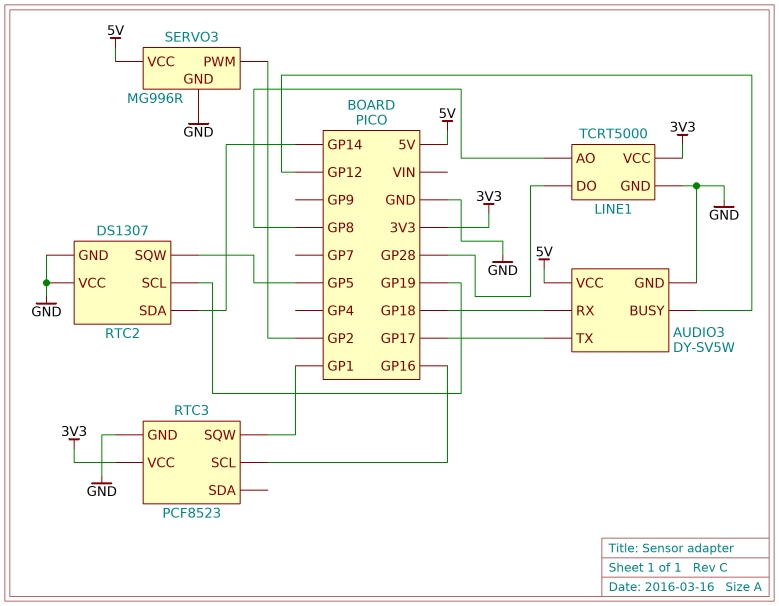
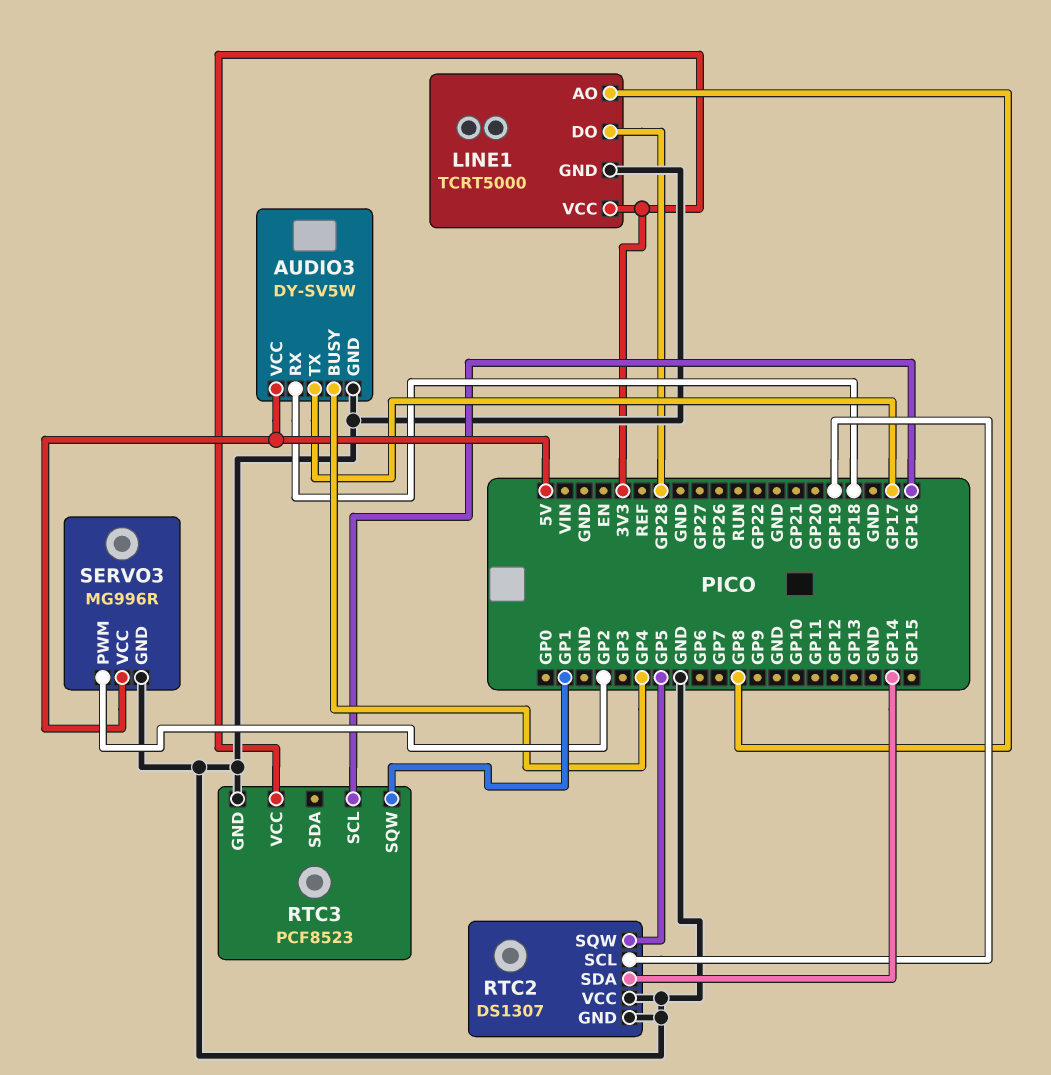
AUDIO3 pin BUSY: GP12 -> GP4

